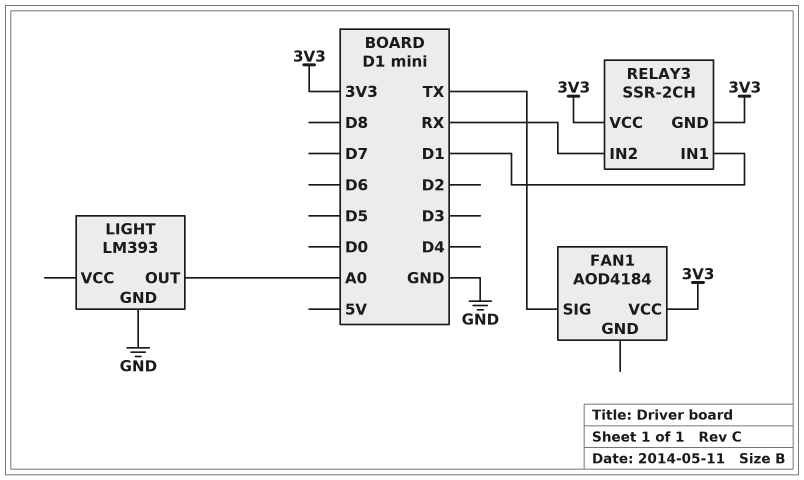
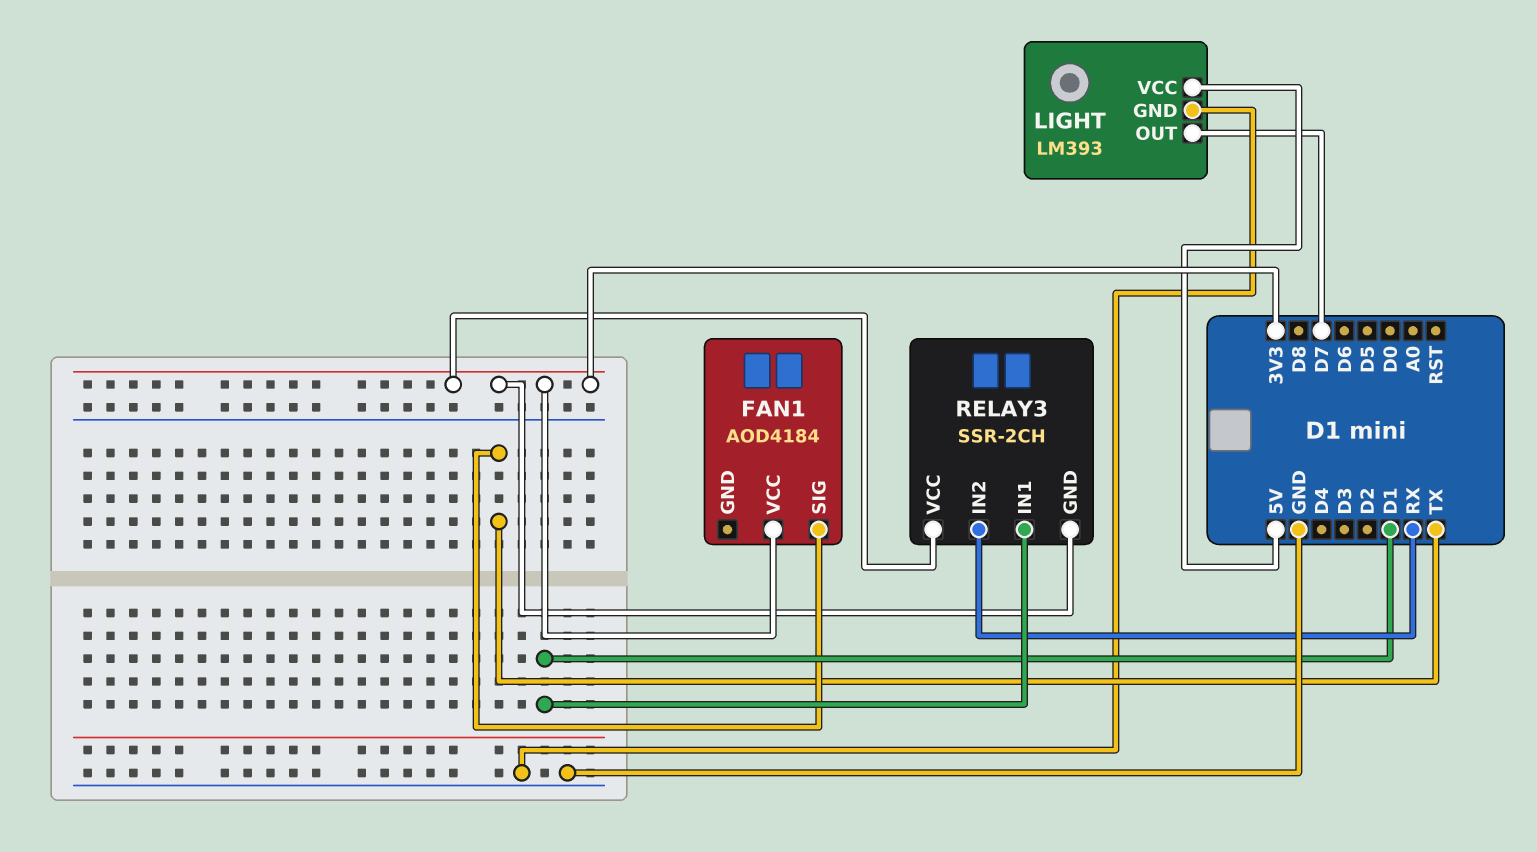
LIGHT pin OUT: A0 -> D7
LIGHT pin VCC: none -> 5V

